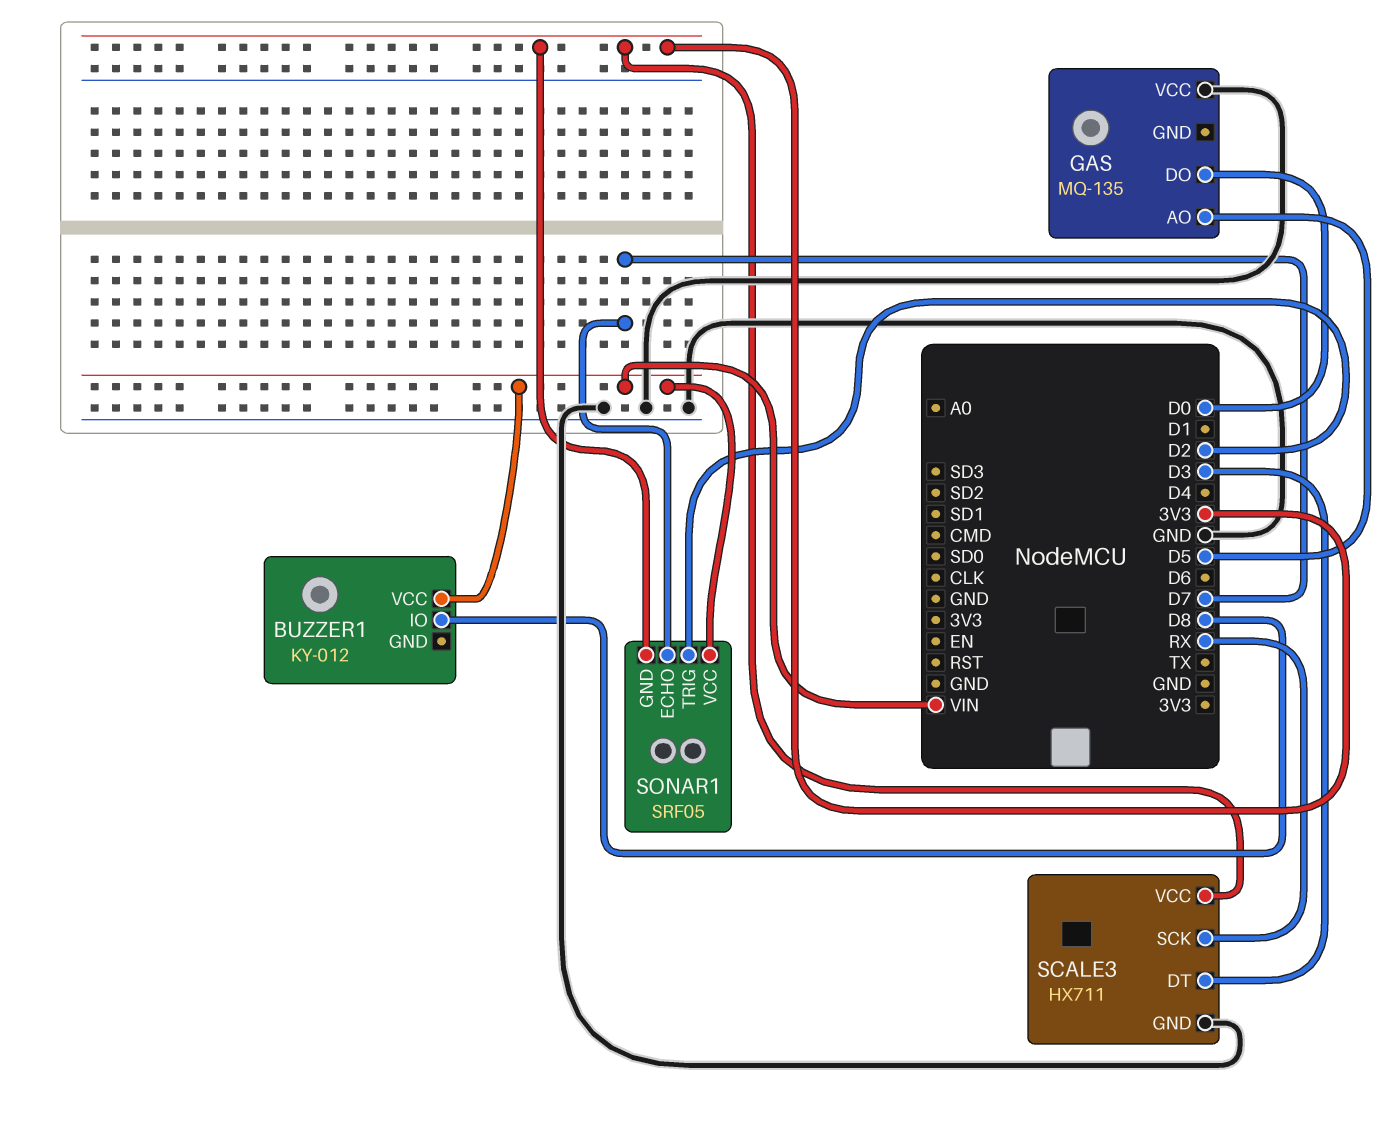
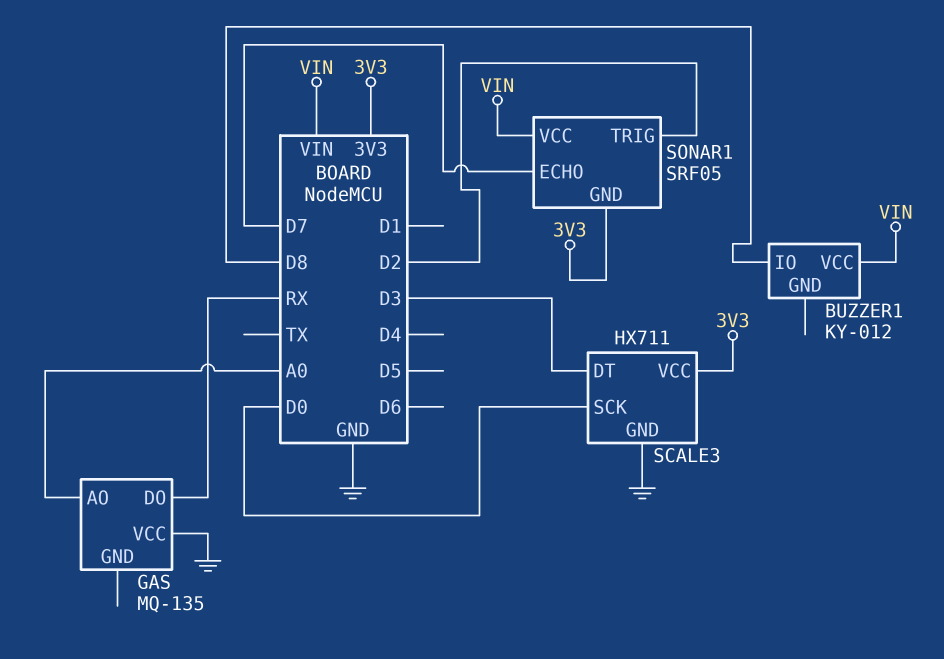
GAS pin AO: D5 -> A0
GAS pin DO: D0 -> RX
SCALE3 pin SCK: RX -> D0

